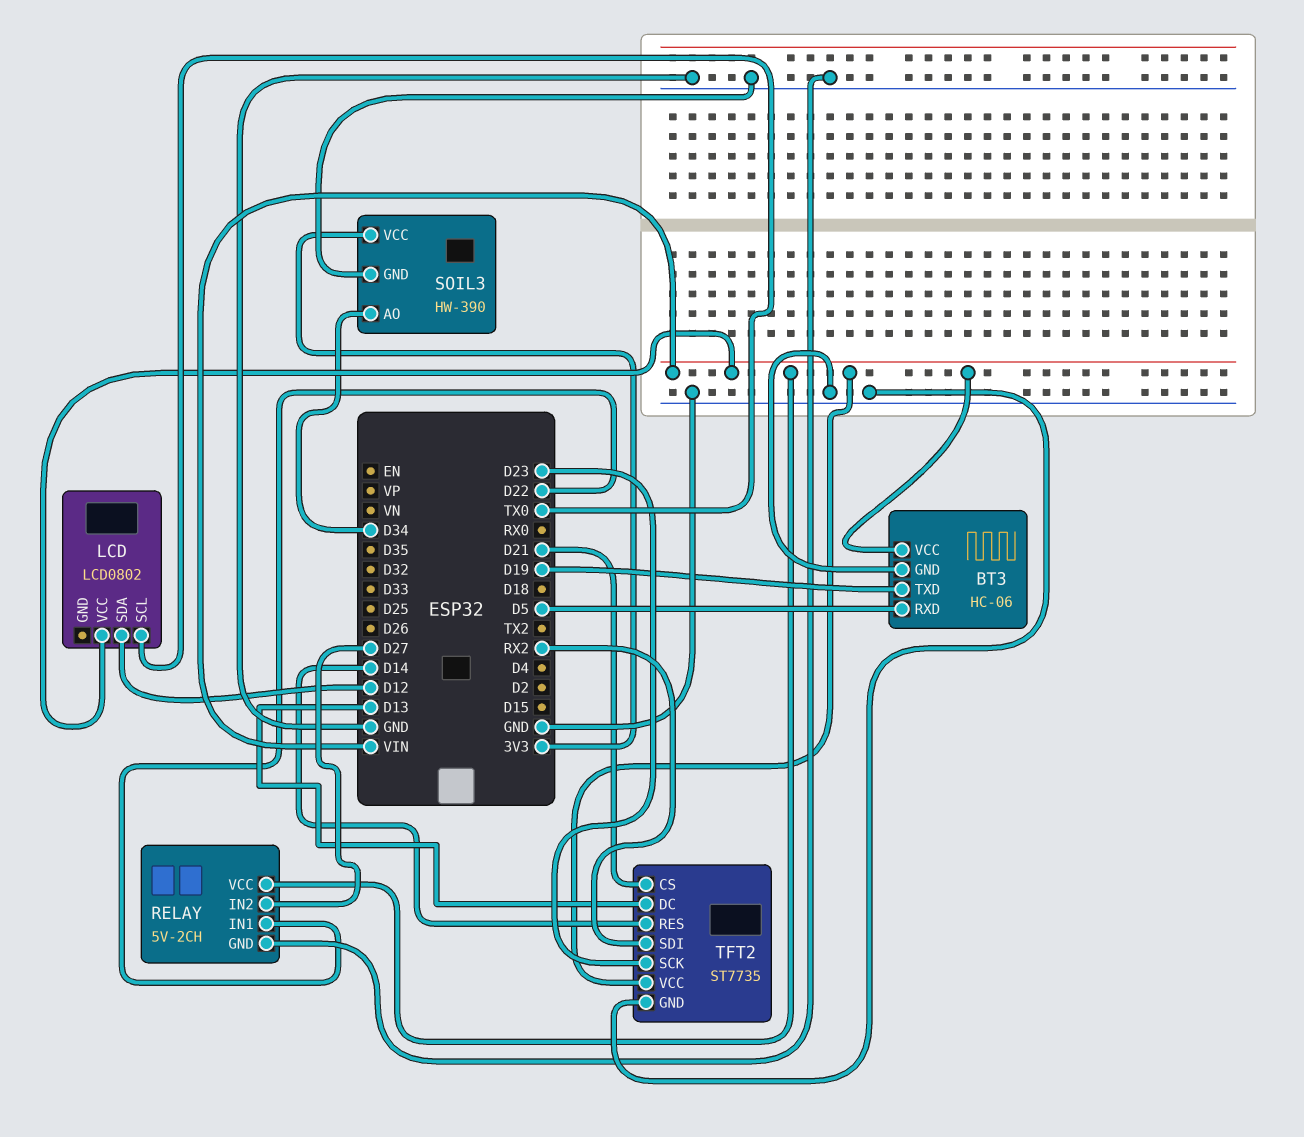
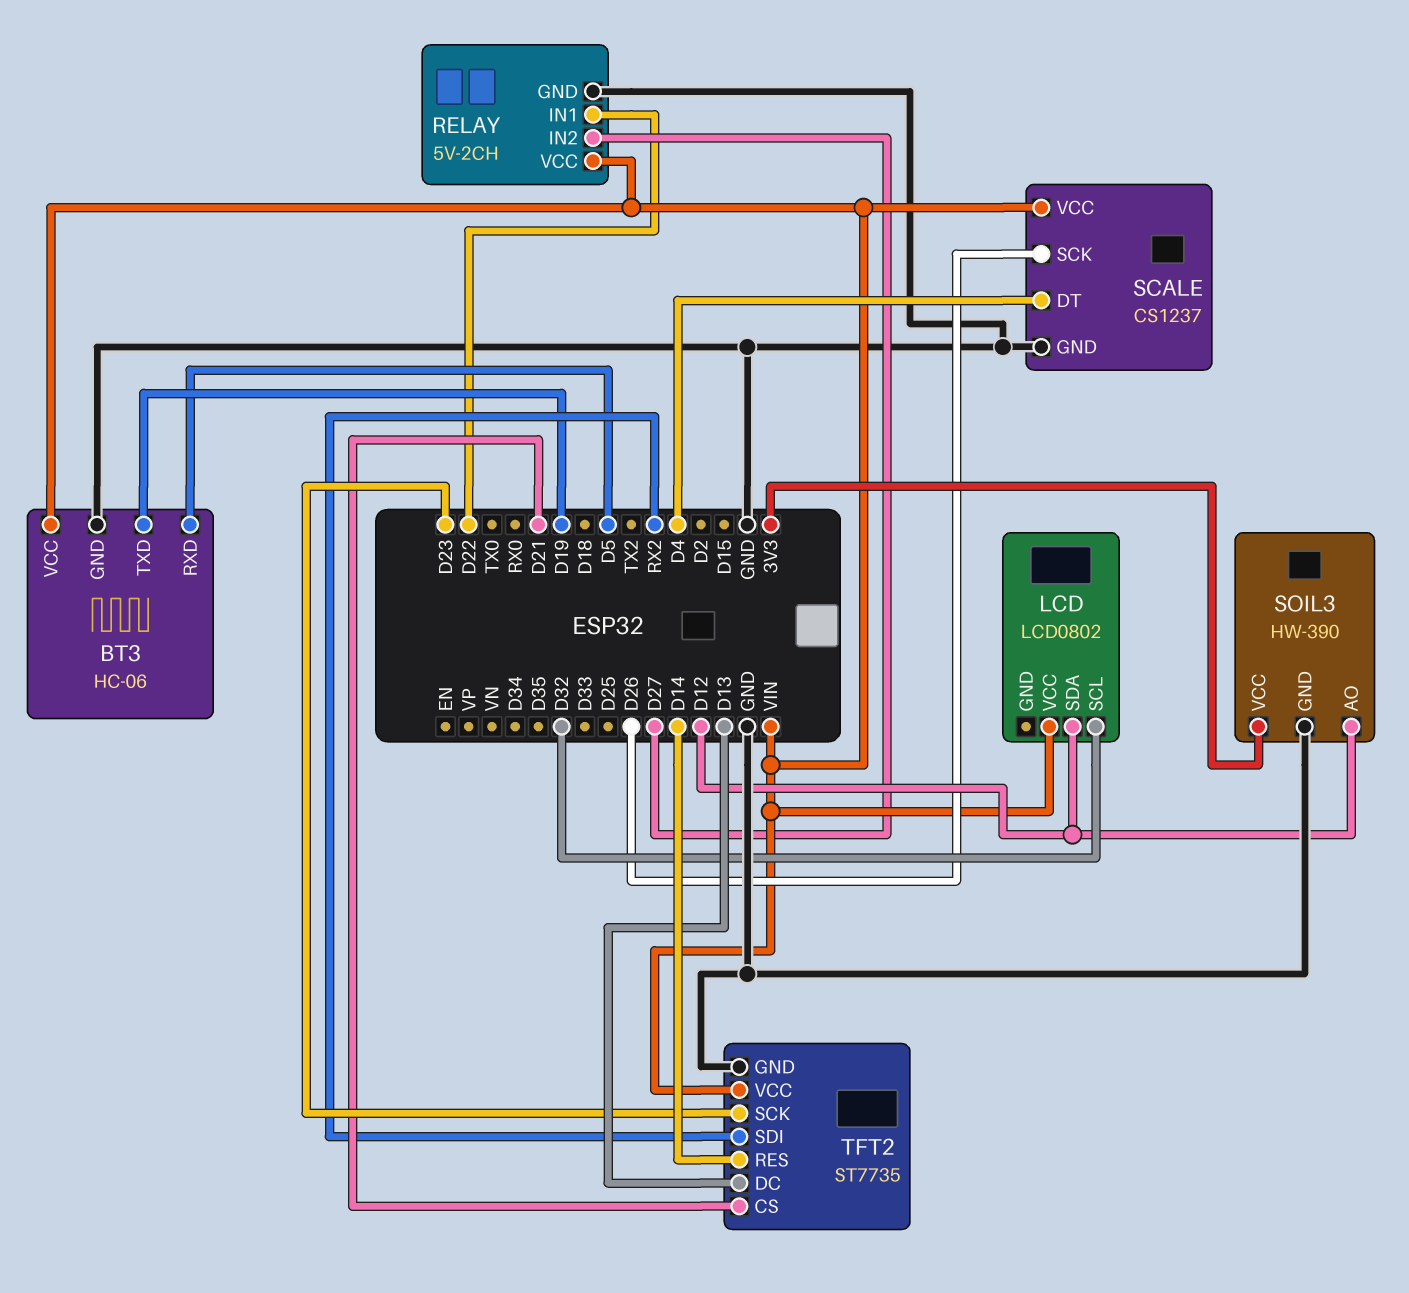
LCD pin SCL: TX0 -> D32
SCALE: none -> CS1237
SCALE pin DT: none -> D4
SCALE pin GND: none -> GND
SCALE pin SCK: none -> D26
SCALE pin VCC: none -> VIN
SOIL3 pin AO: D34 -> D12

